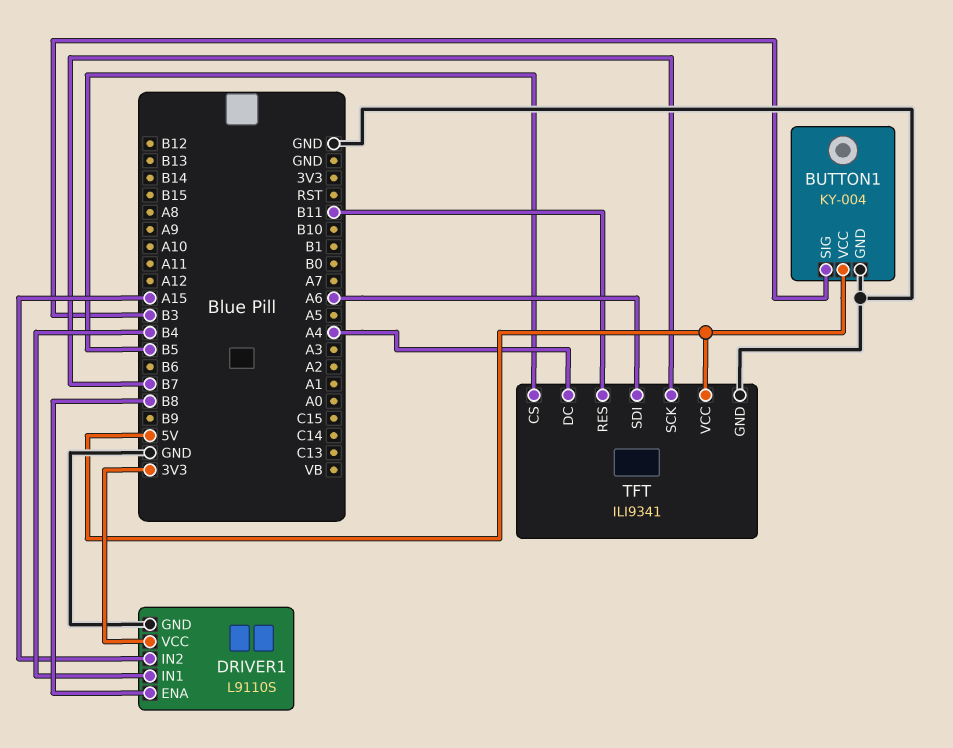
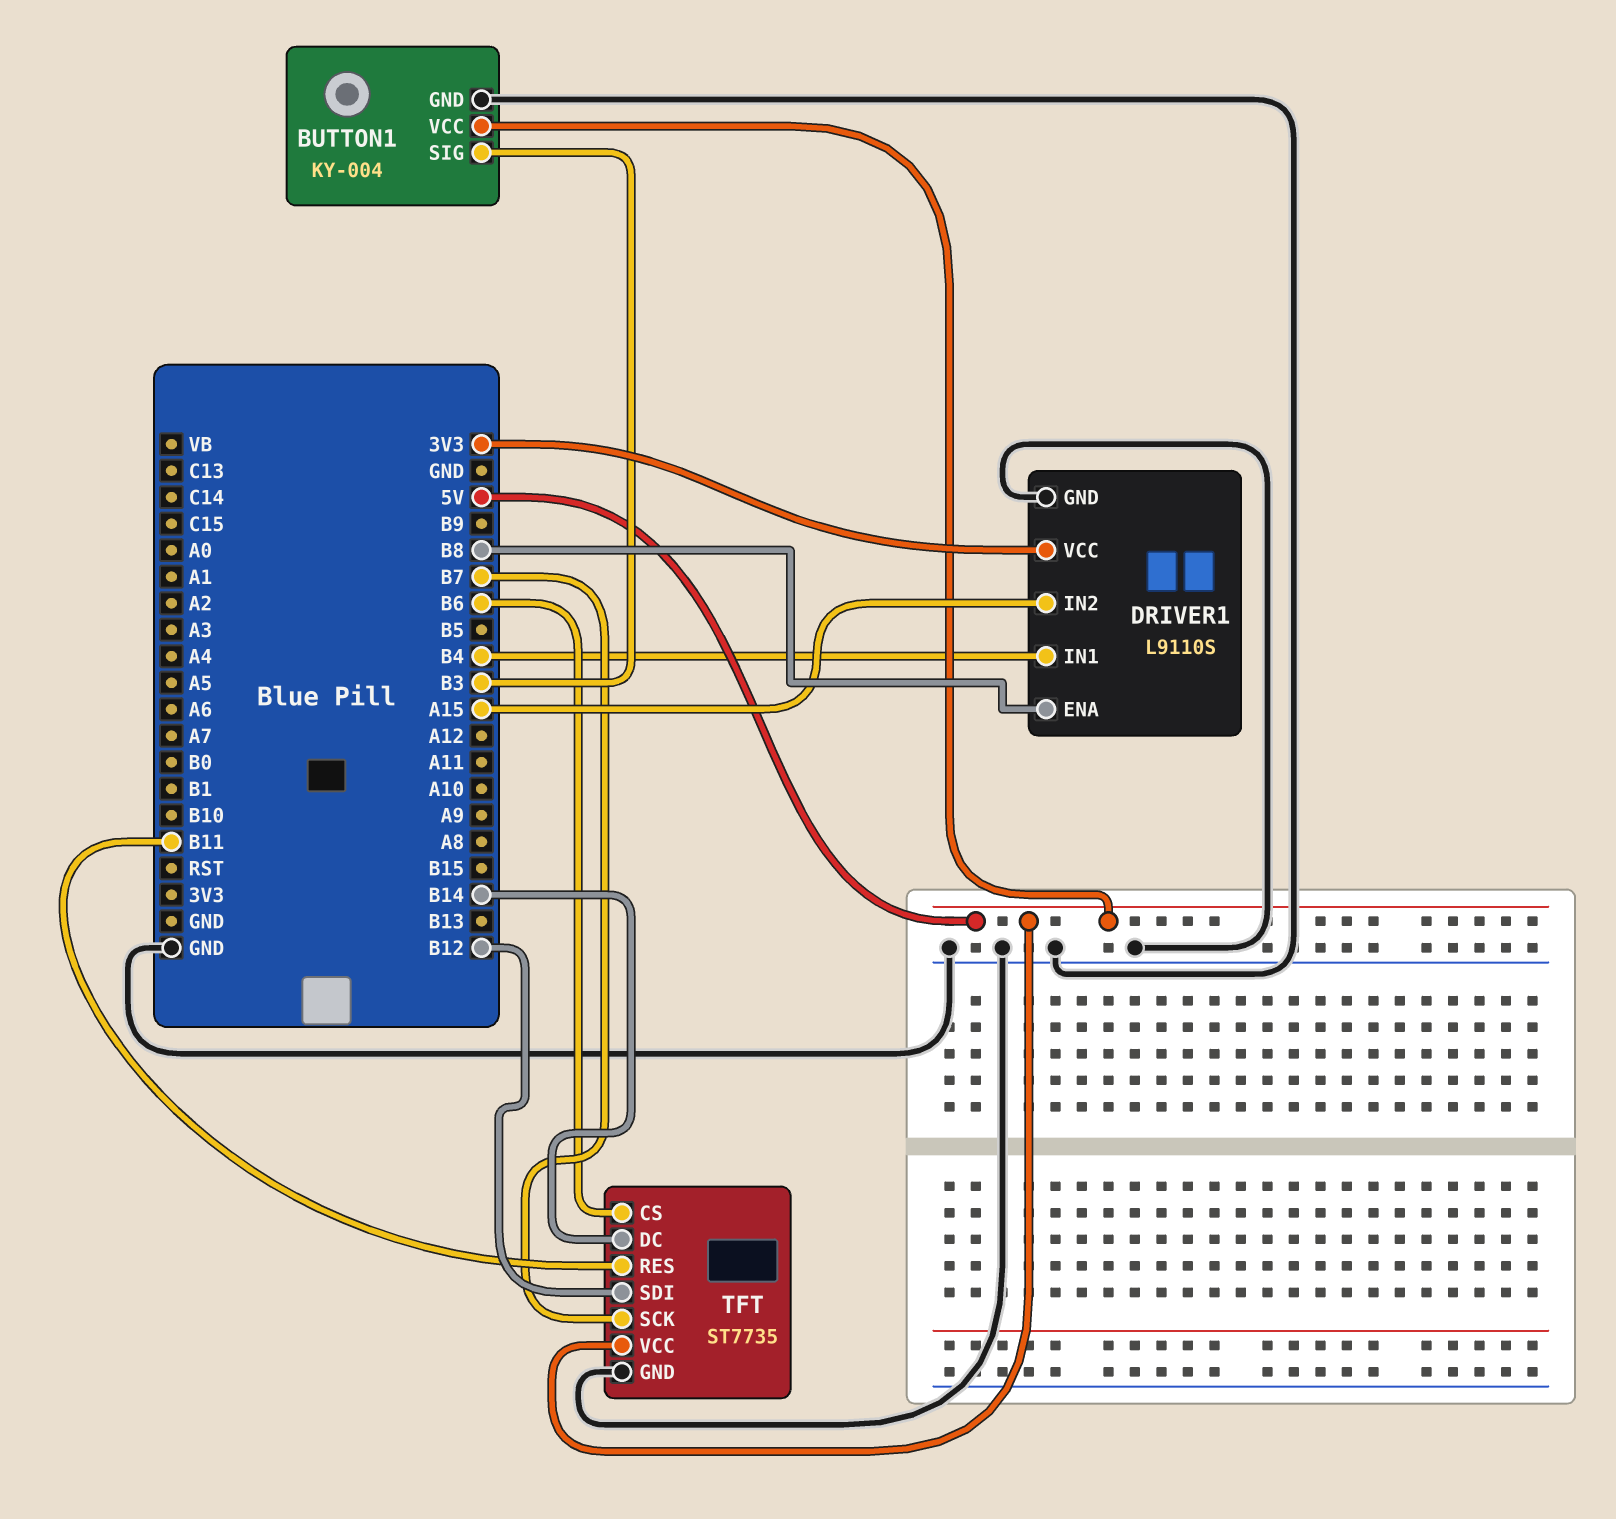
TFT: ILI9341 -> ST7735
TFT pin CS: B5 -> B6
TFT pin DC: A4 -> B14
TFT pin SDI: A6 -> B12

